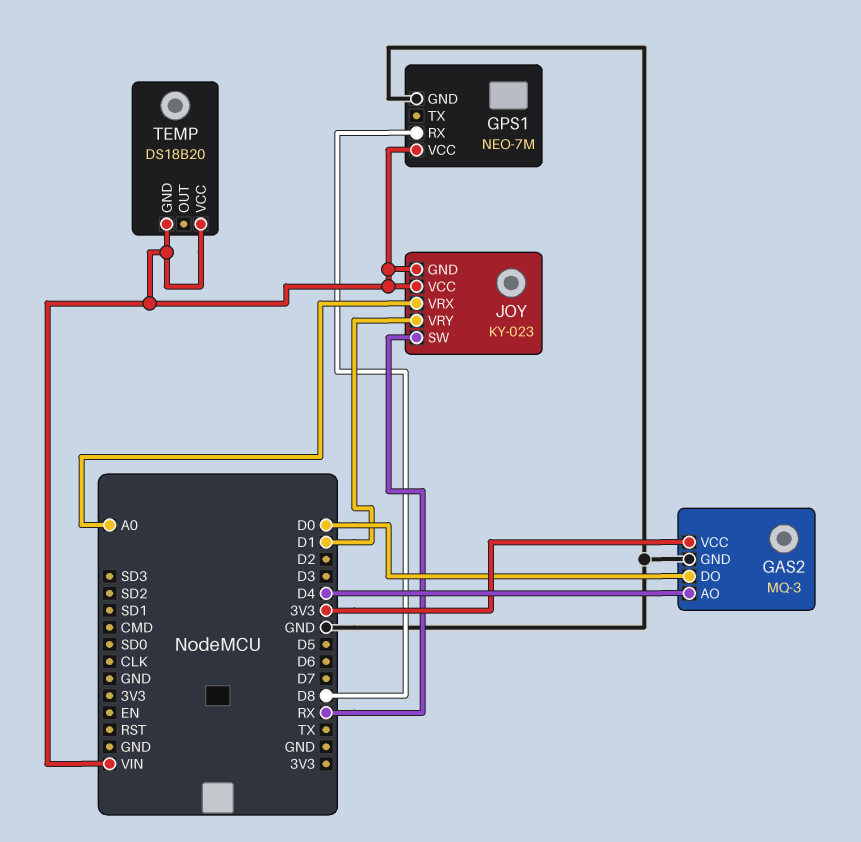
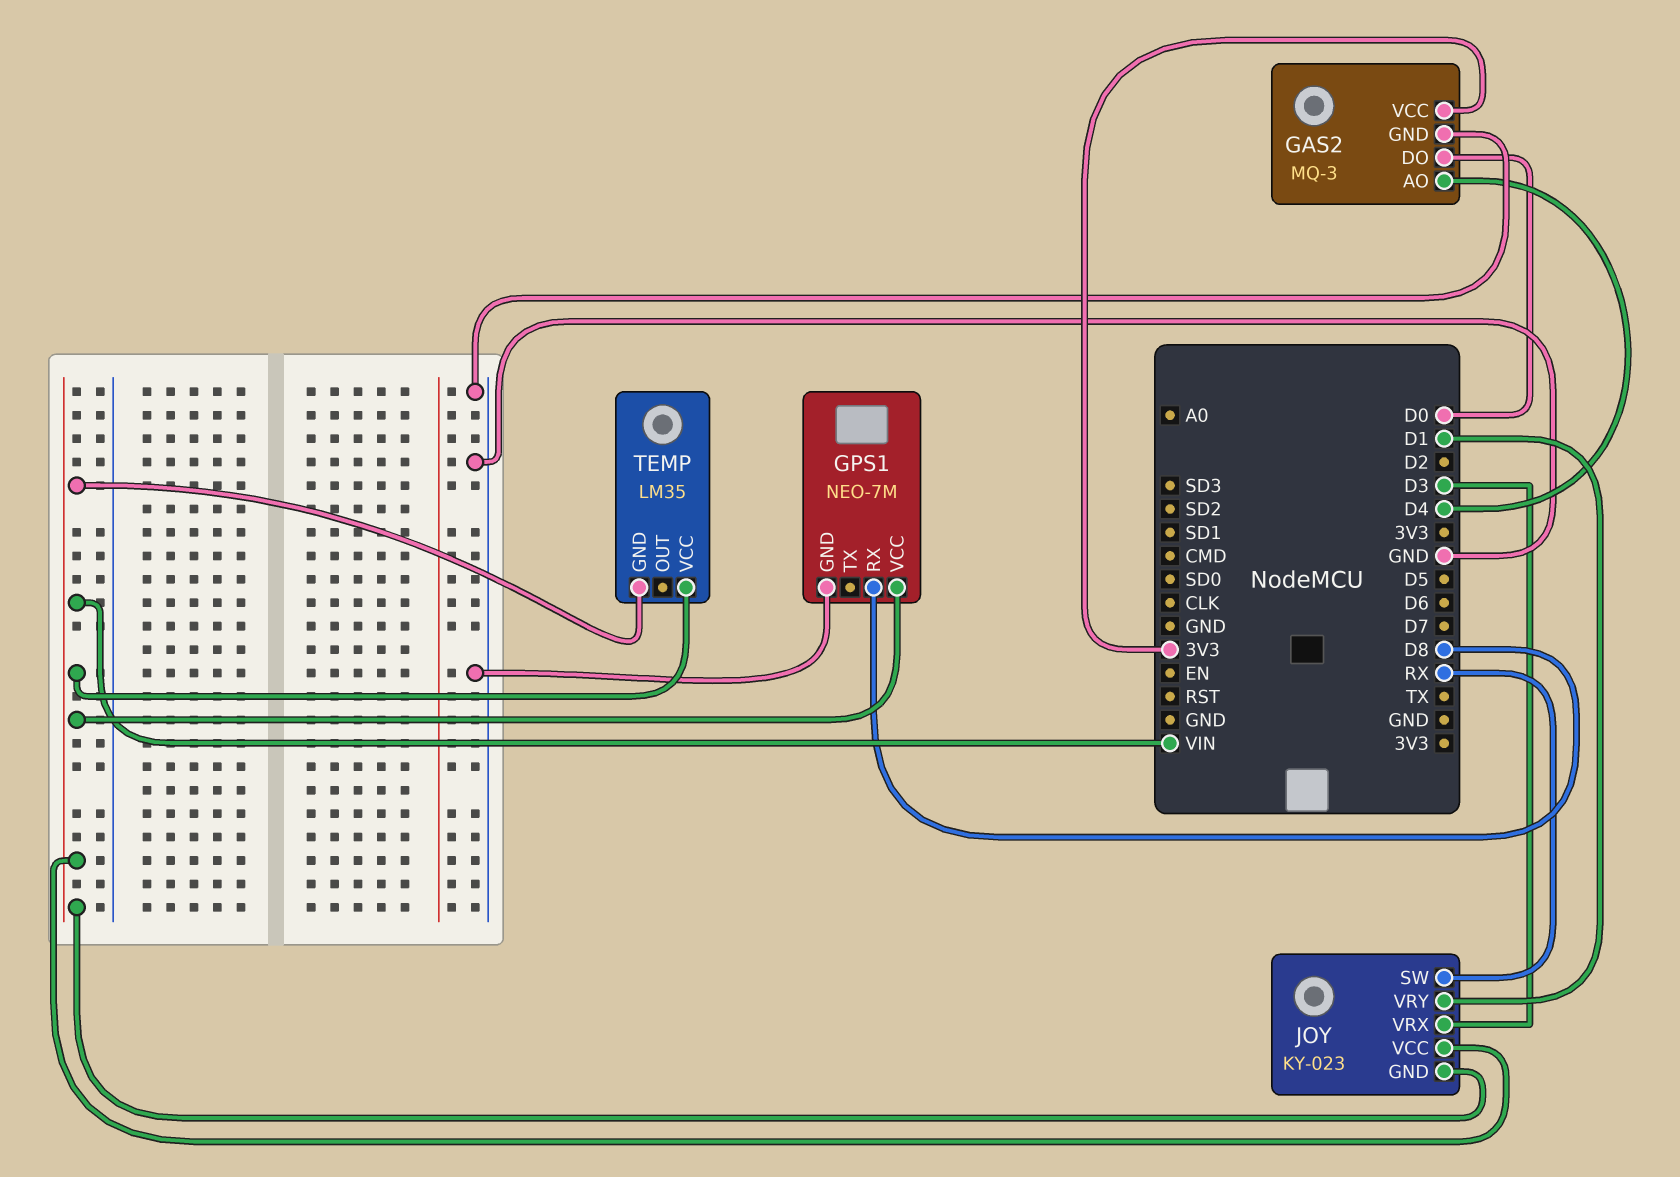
JOY pin VRX: A0 -> D3
TEMP: DS18B20 -> LM35

